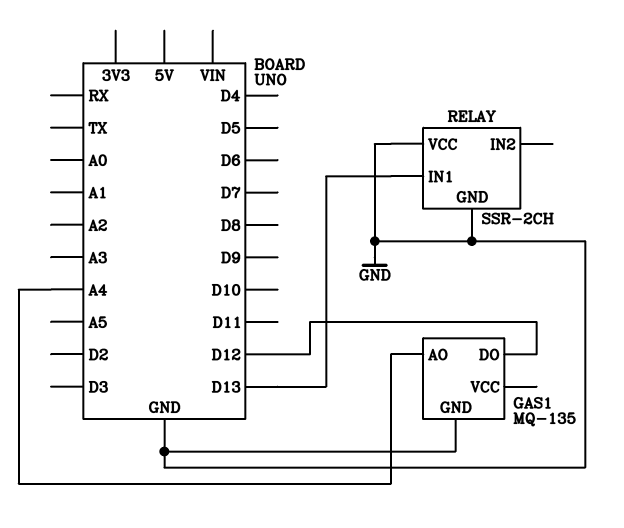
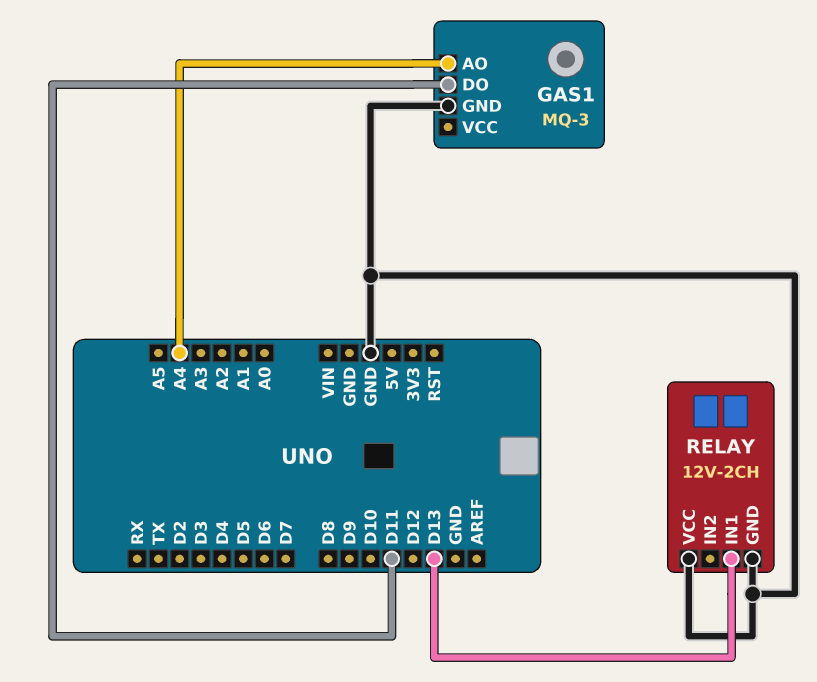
GAS1: MQ-135 -> MQ-3
GAS1 pin DO: D12 -> D11
RELAY: SSR-2CH -> 12V-2CH

